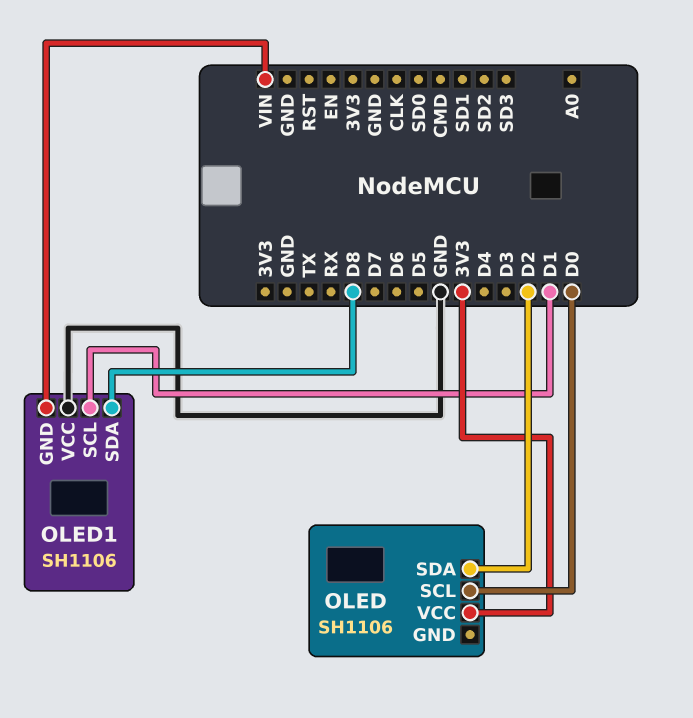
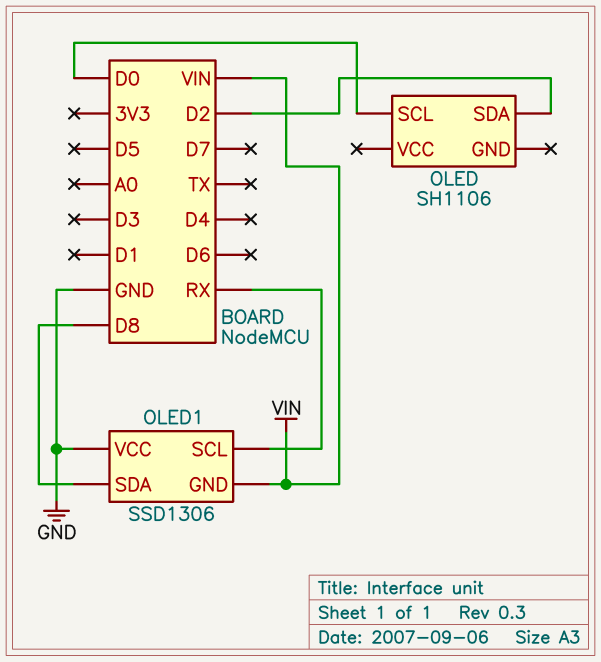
OLED pin VCC: 3V3 -> none
OLED1: SH1106 -> SSD1306
OLED1 pin SCL: D1 -> RX

